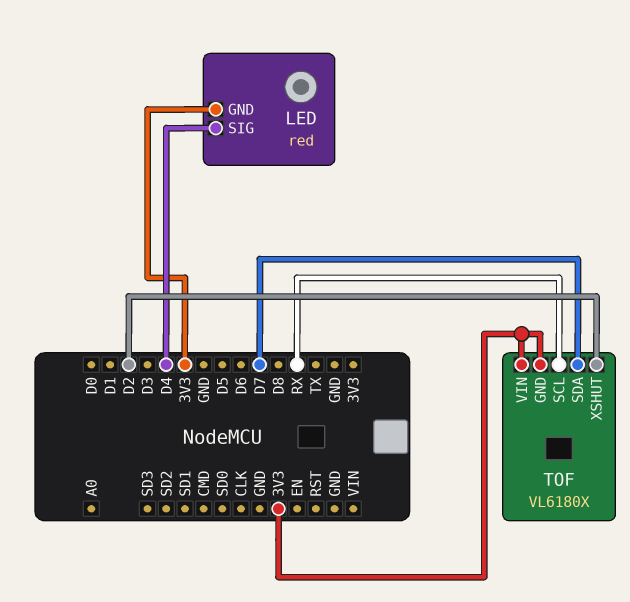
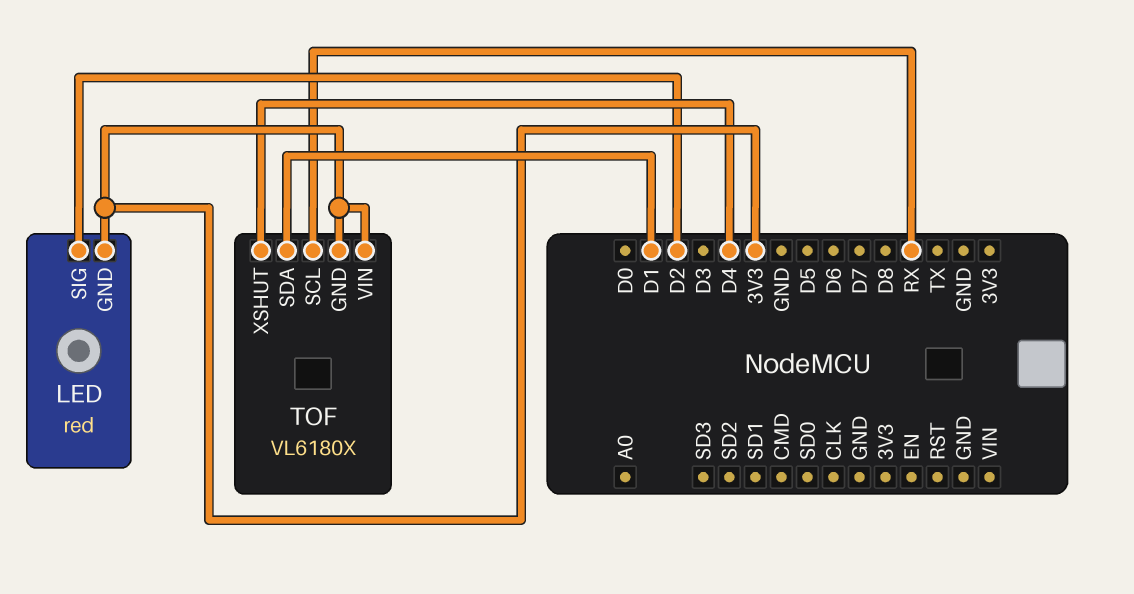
LED pin SIG: D4 -> D2
TOF pin SDA: D7 -> D1
TOF pin XSHUT: D2 -> D4

